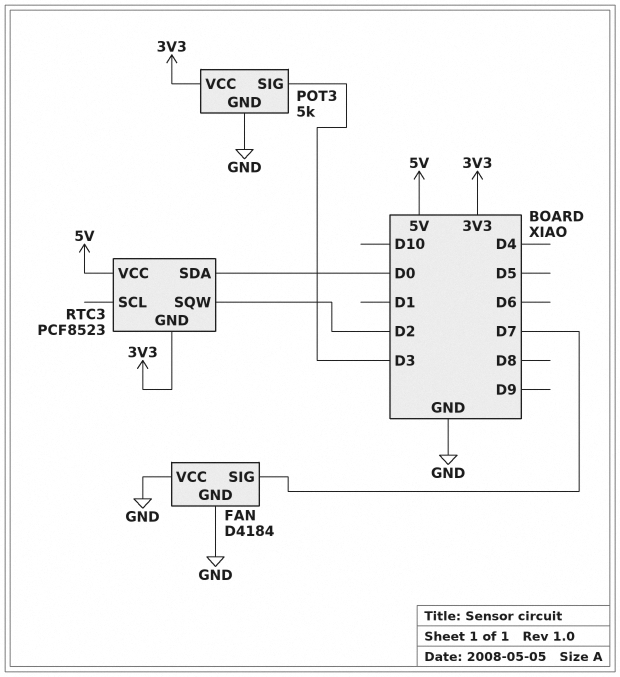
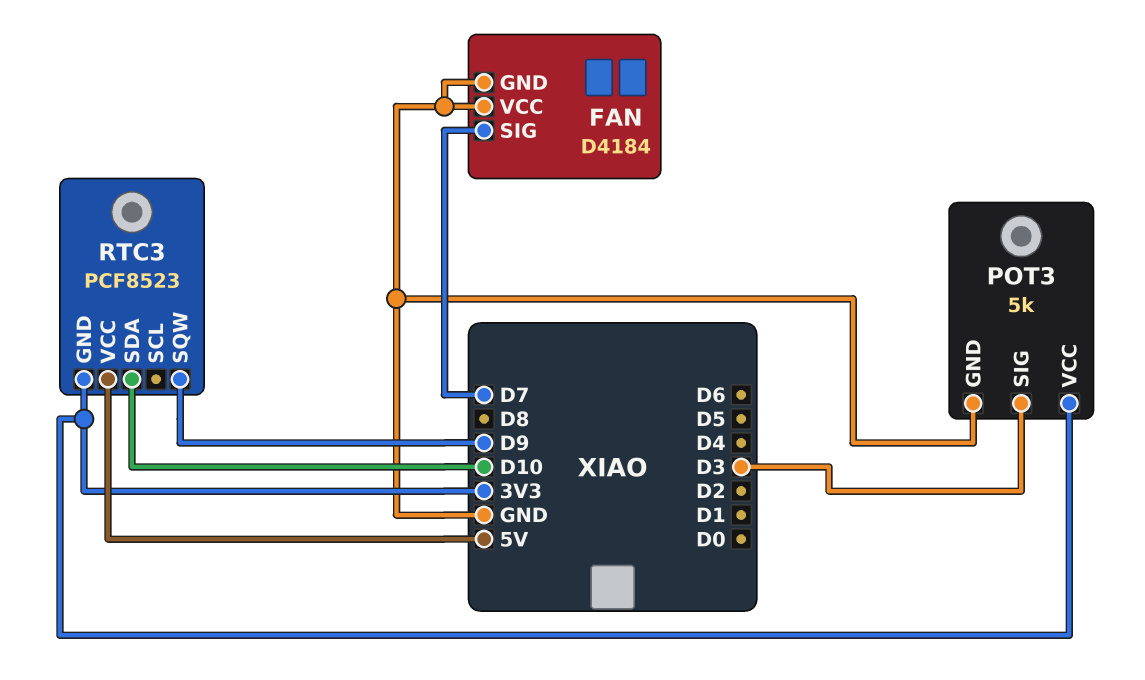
RTC3 pin SDA: D0 -> D10
RTC3 pin SQW: D2 -> D9

